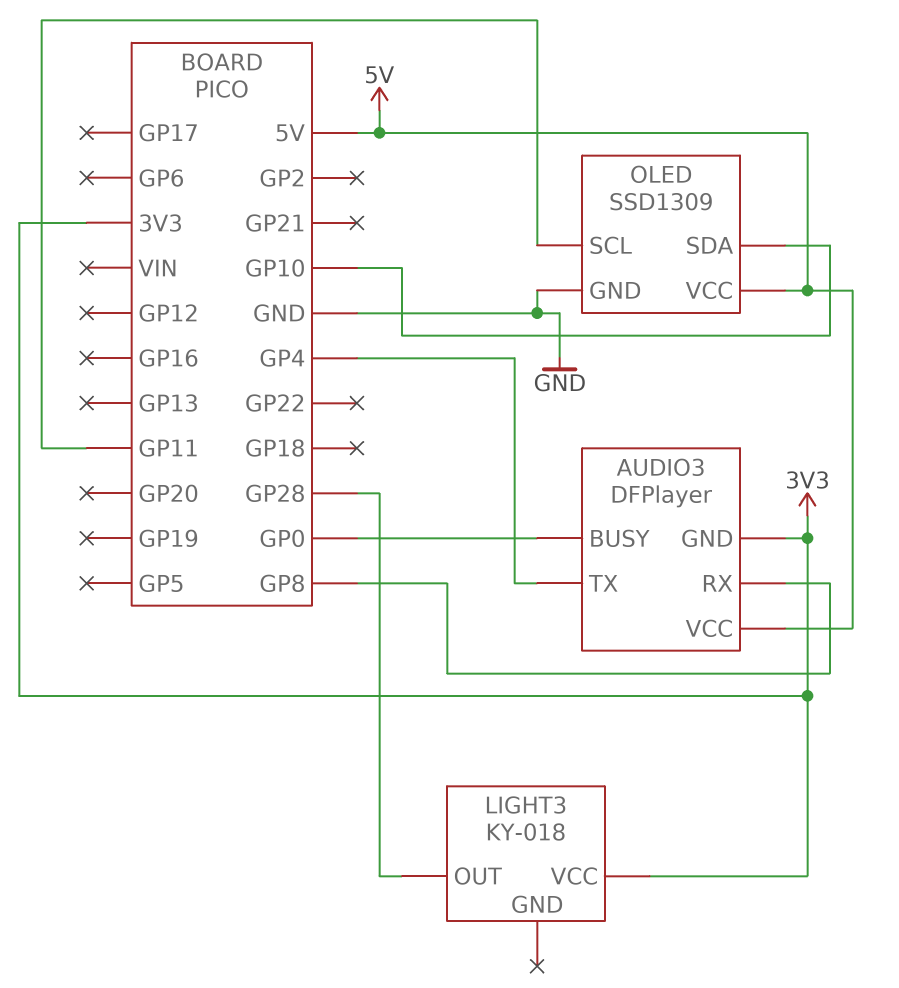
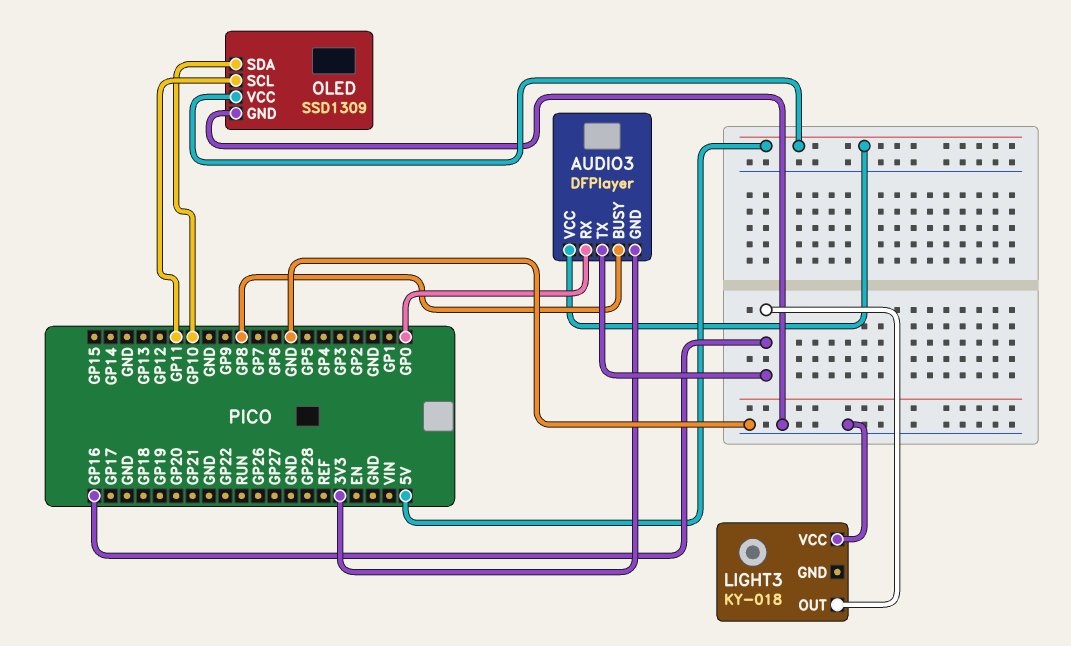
AUDIO3 pin BUSY: GP0 -> GP8
AUDIO3 pin RX: GP8 -> GP0
AUDIO3 pin TX: GP4 -> GP16
LIGHT3 pin OUT: GP28 -> GP16
LIGHT3 pin VCC: 3V3 -> GND

